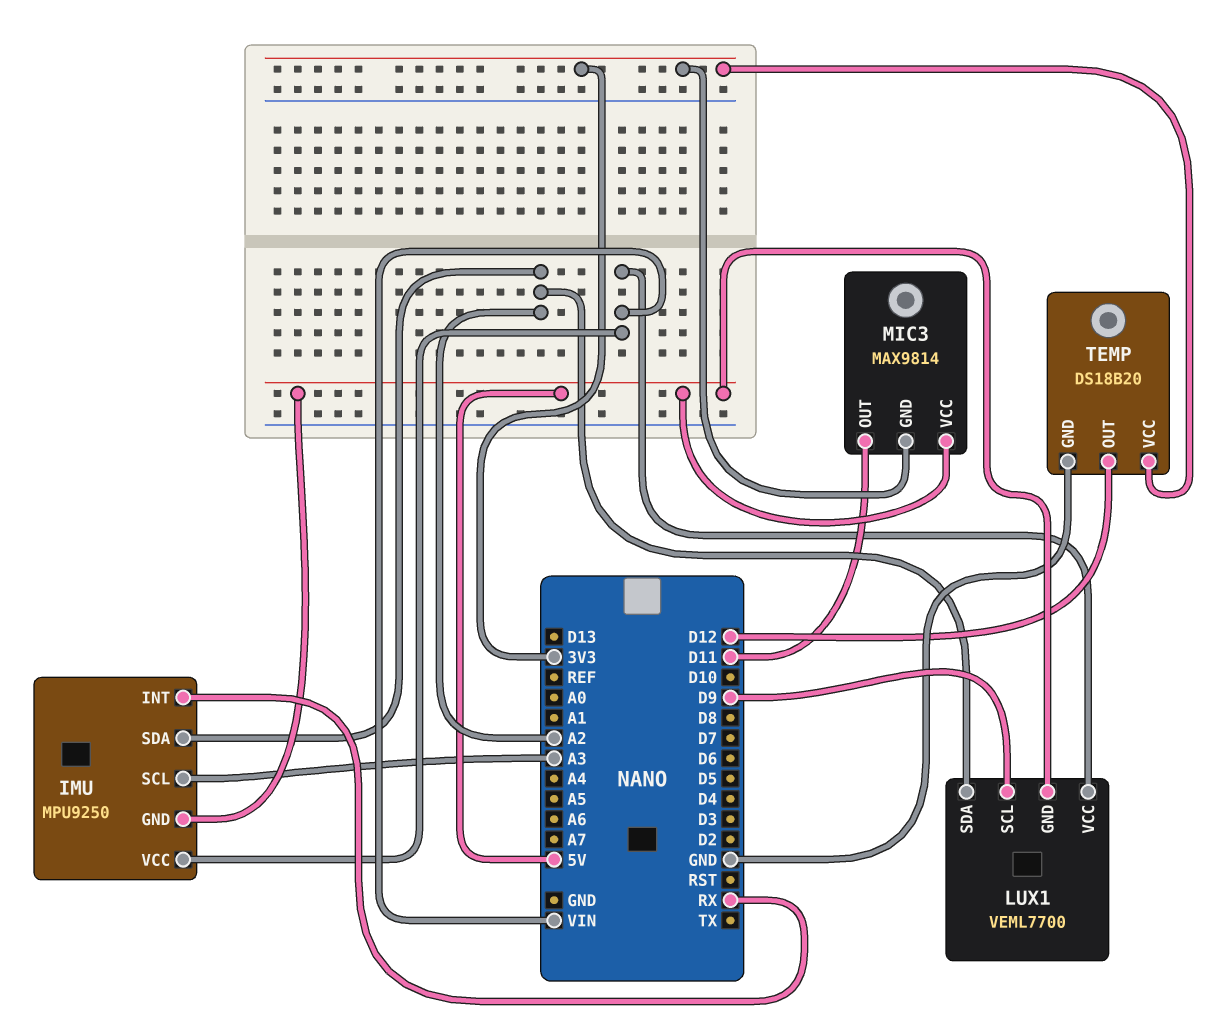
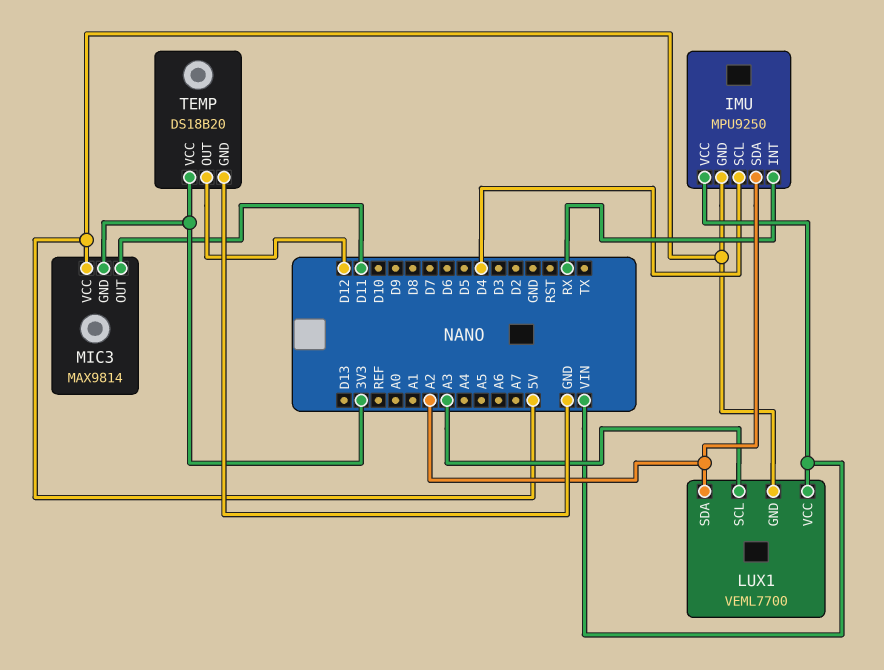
IMU pin SCL: A3 -> D4
LUX1 pin SCL: D9 -> A3

